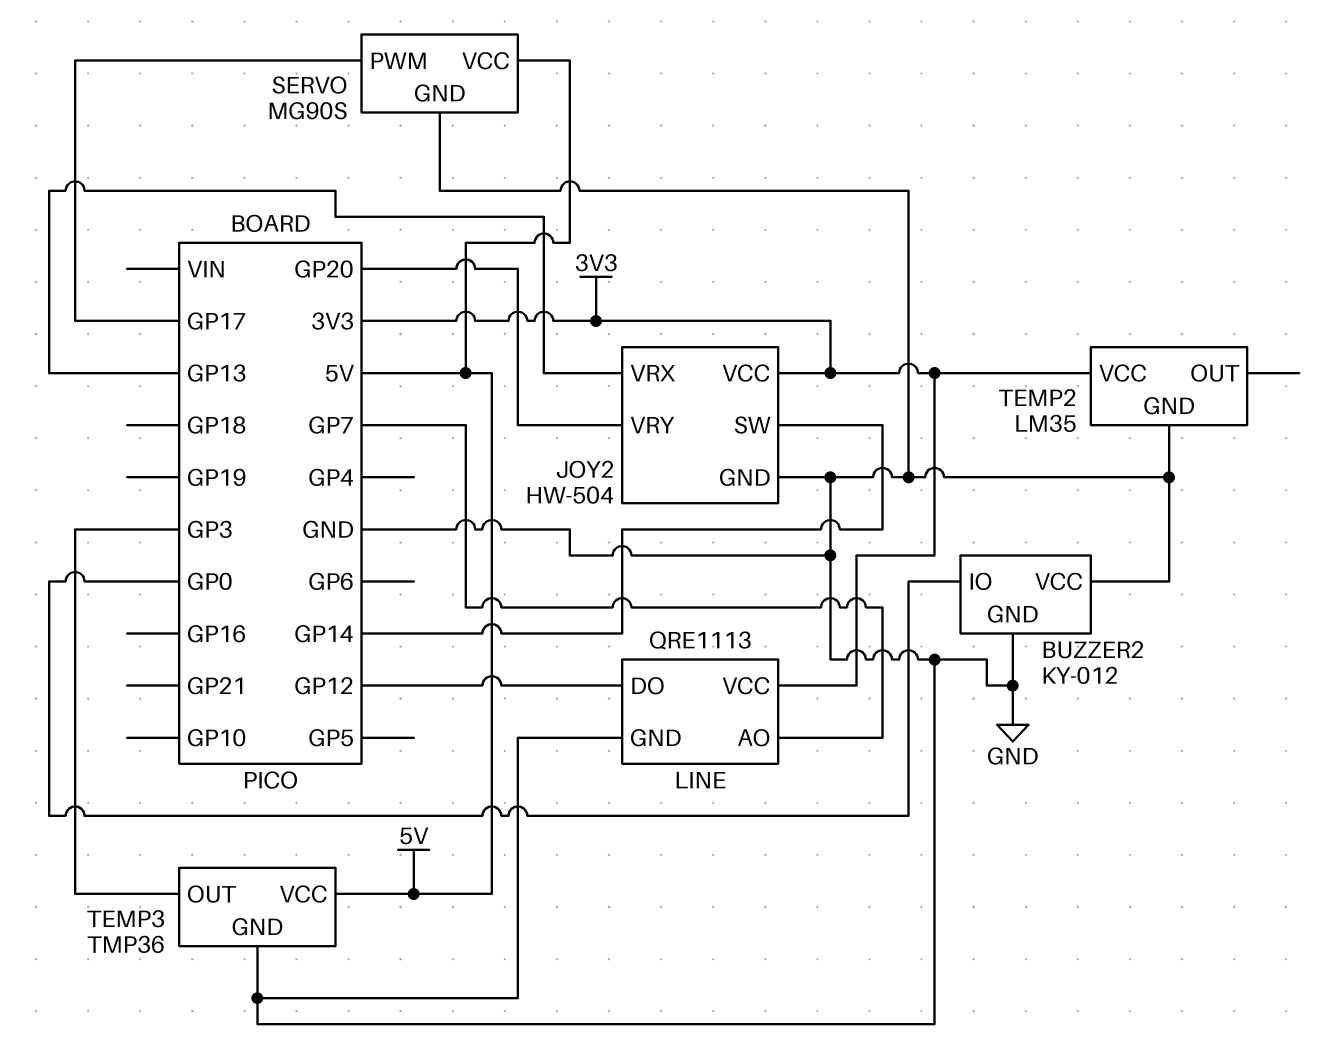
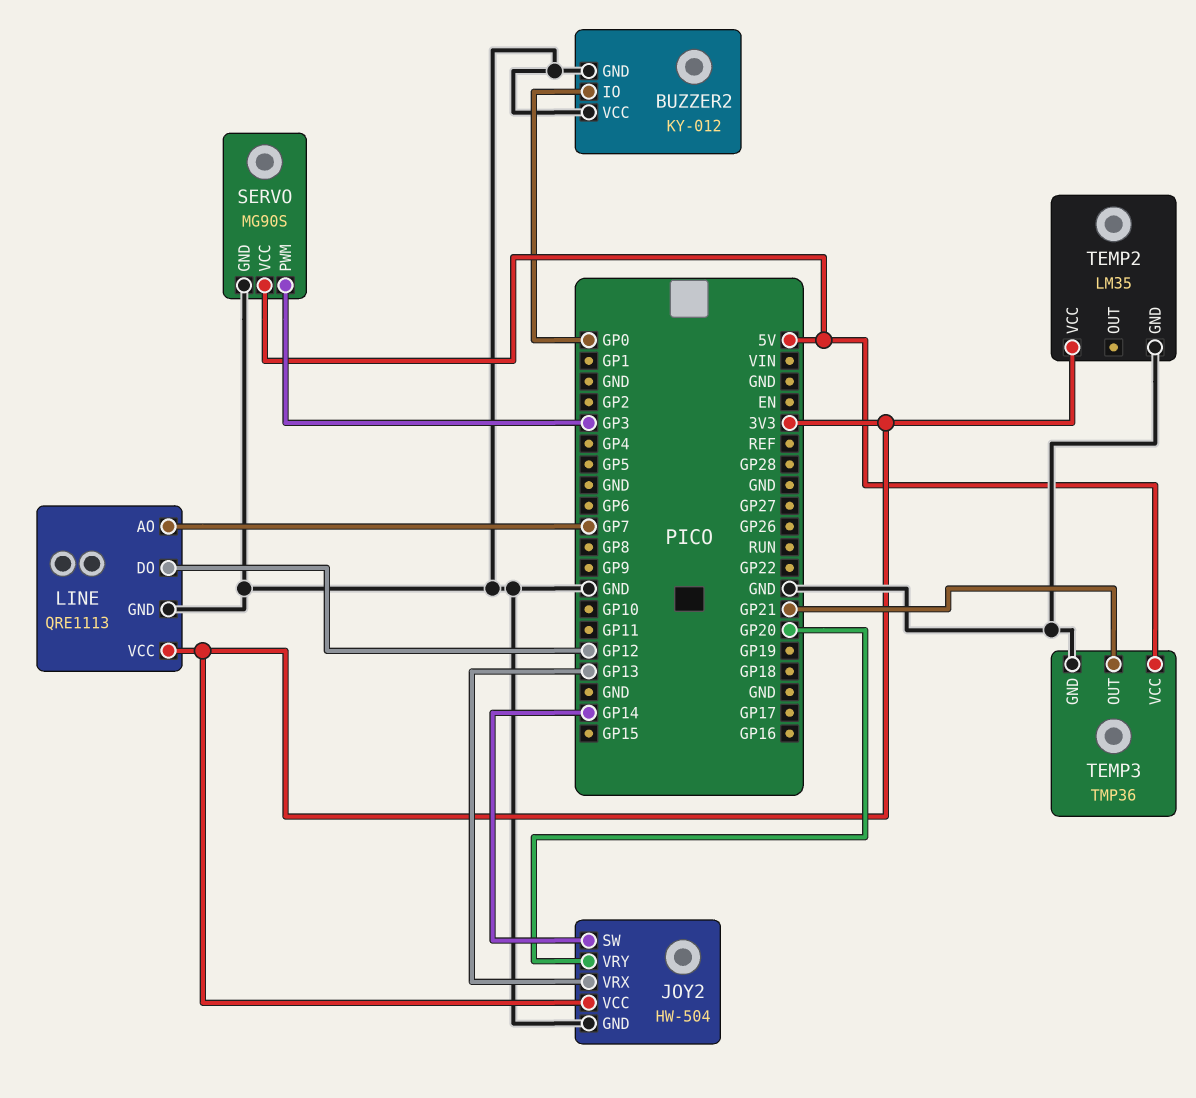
SERVO pin PWM: GP17 -> GP3
TEMP3 pin OUT: GP3 -> GP21

